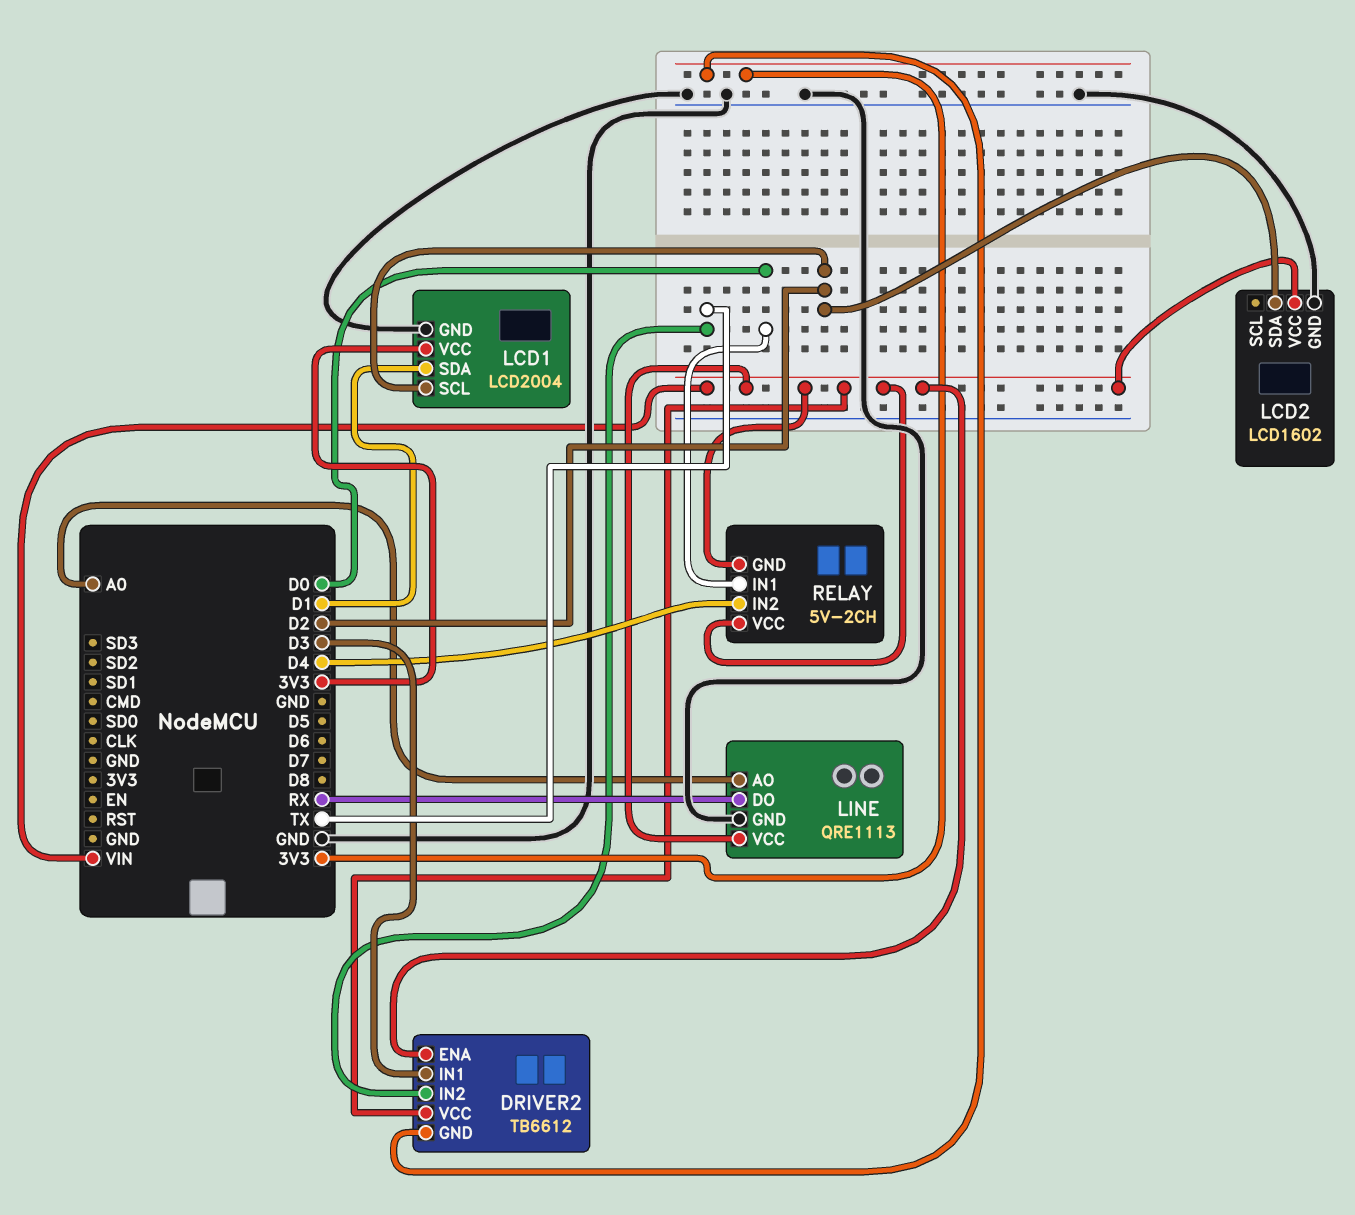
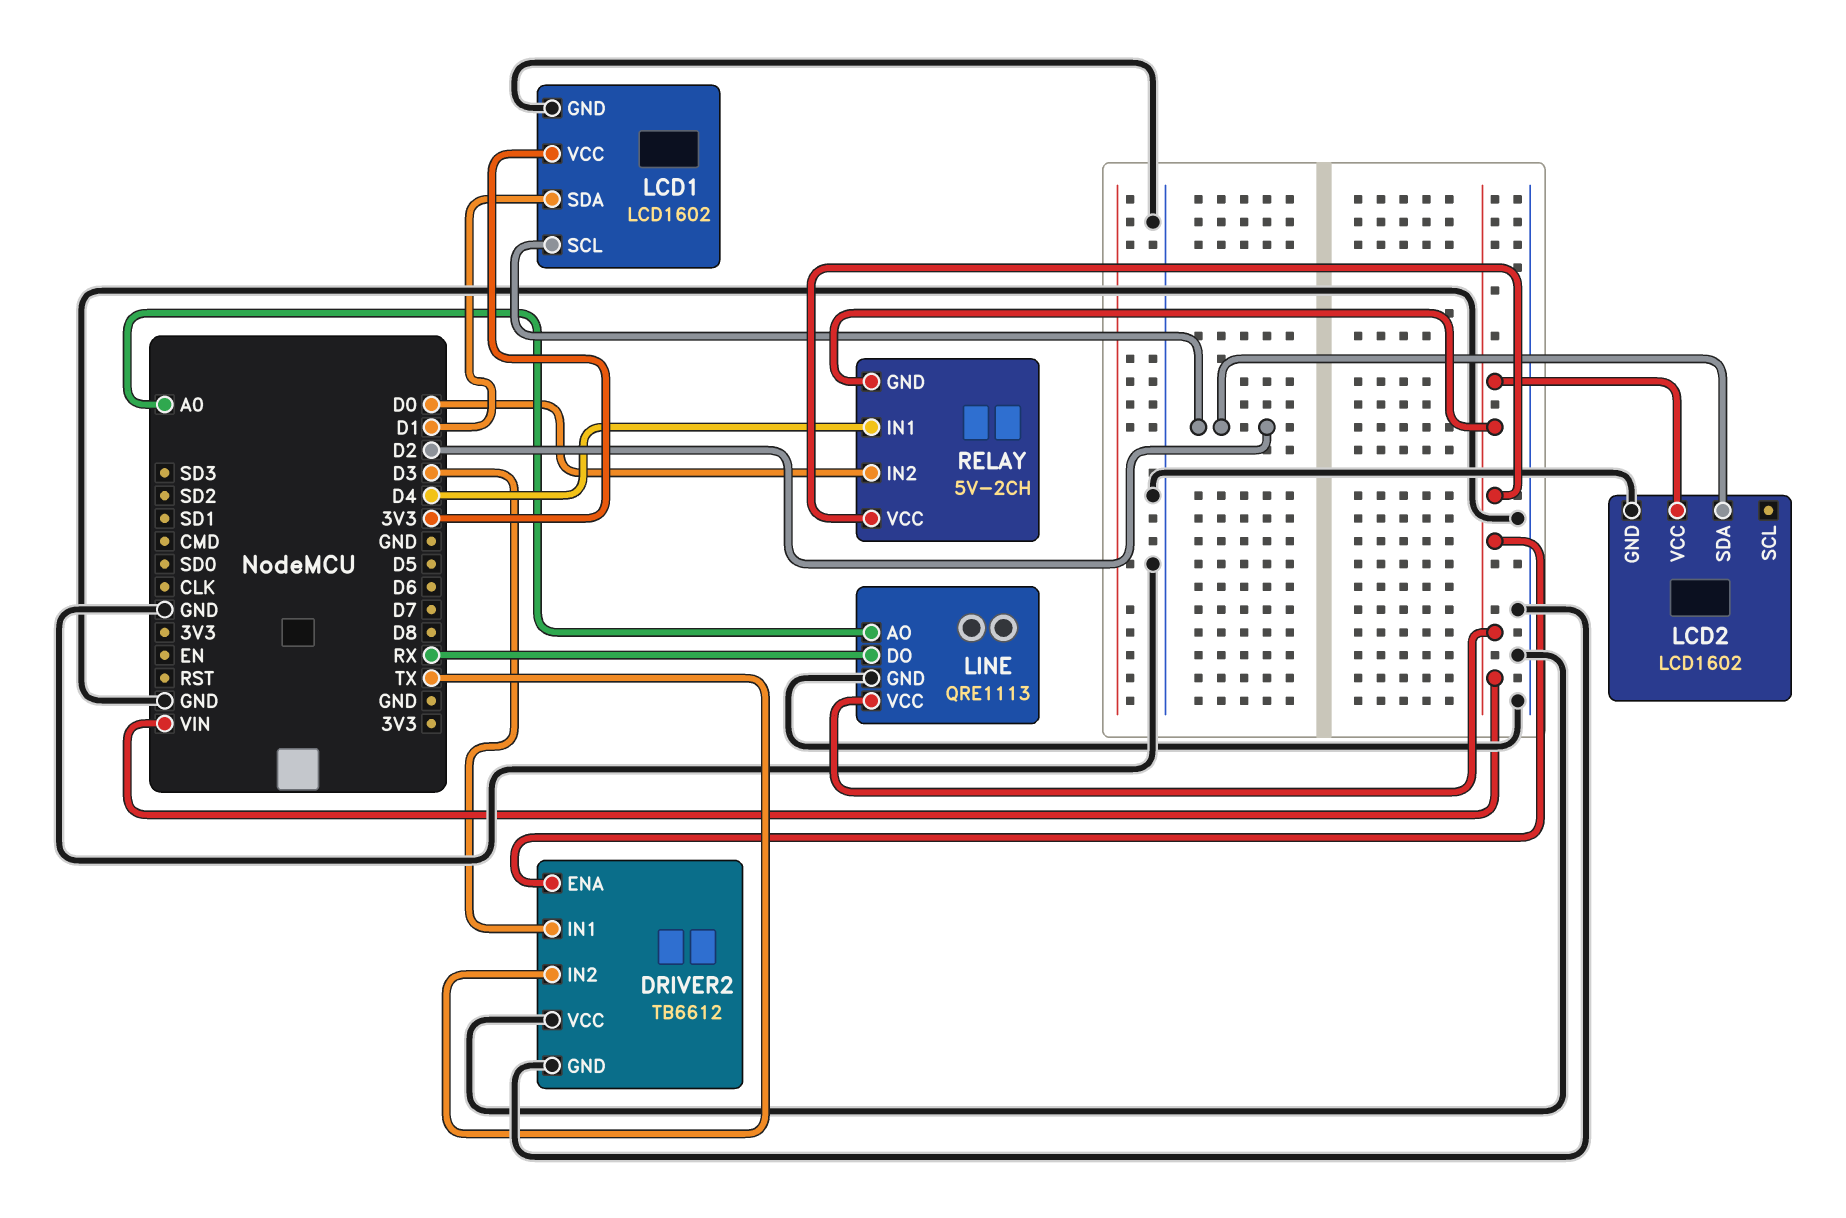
DRIVER2 pin GND: 3V3 -> GND
DRIVER2 pin VCC: VIN -> GND
LCD1: LCD2004 -> LCD1602
RELAY pin IN1: D0 -> D4
RELAY pin IN2: D4 -> D0

